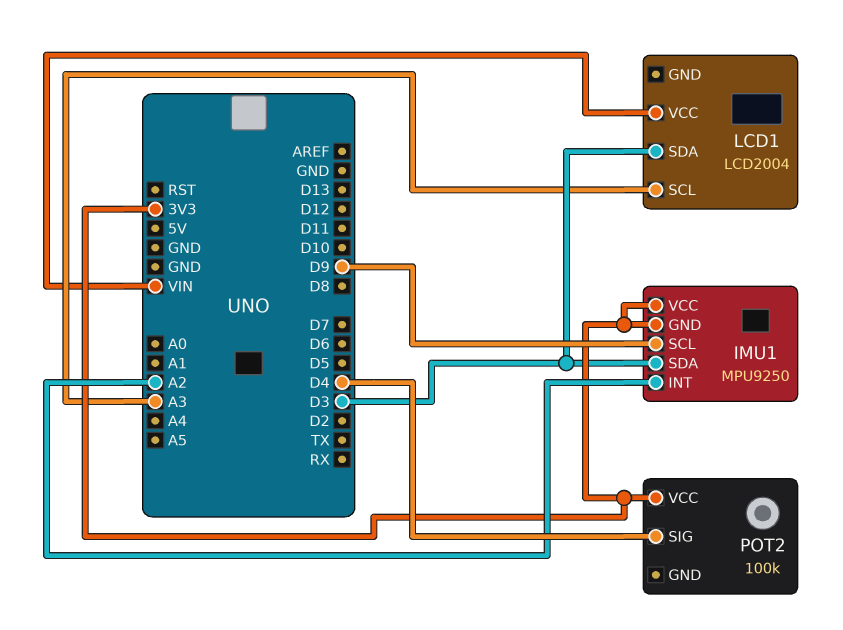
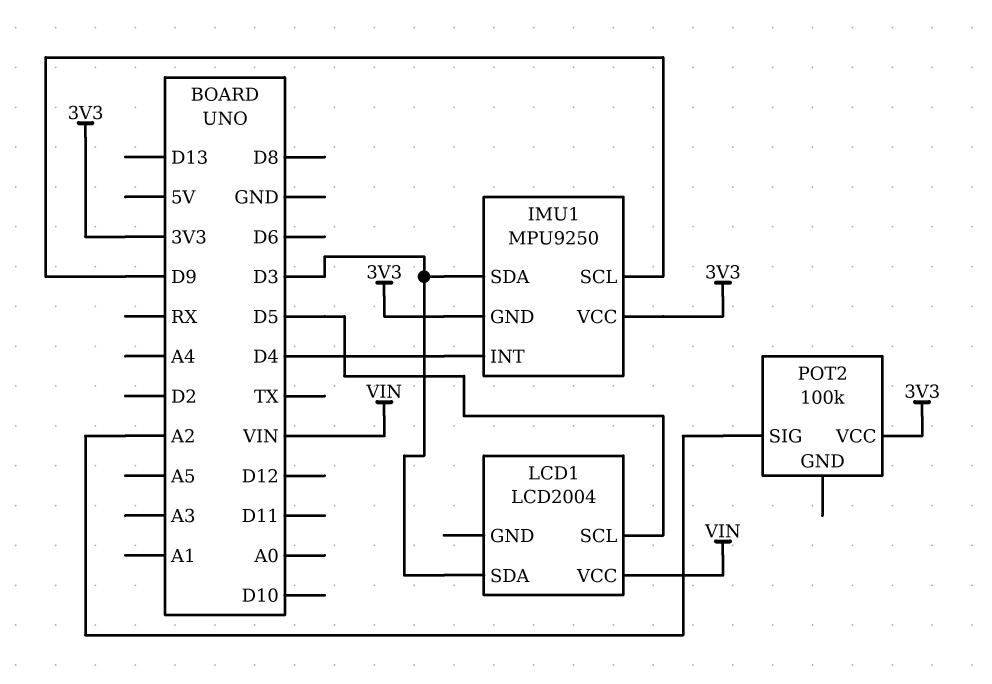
IMU1 pin INT: A2 -> D4
LCD1 pin SCL: A3 -> D5
POT2 pin SIG: D4 -> A2

